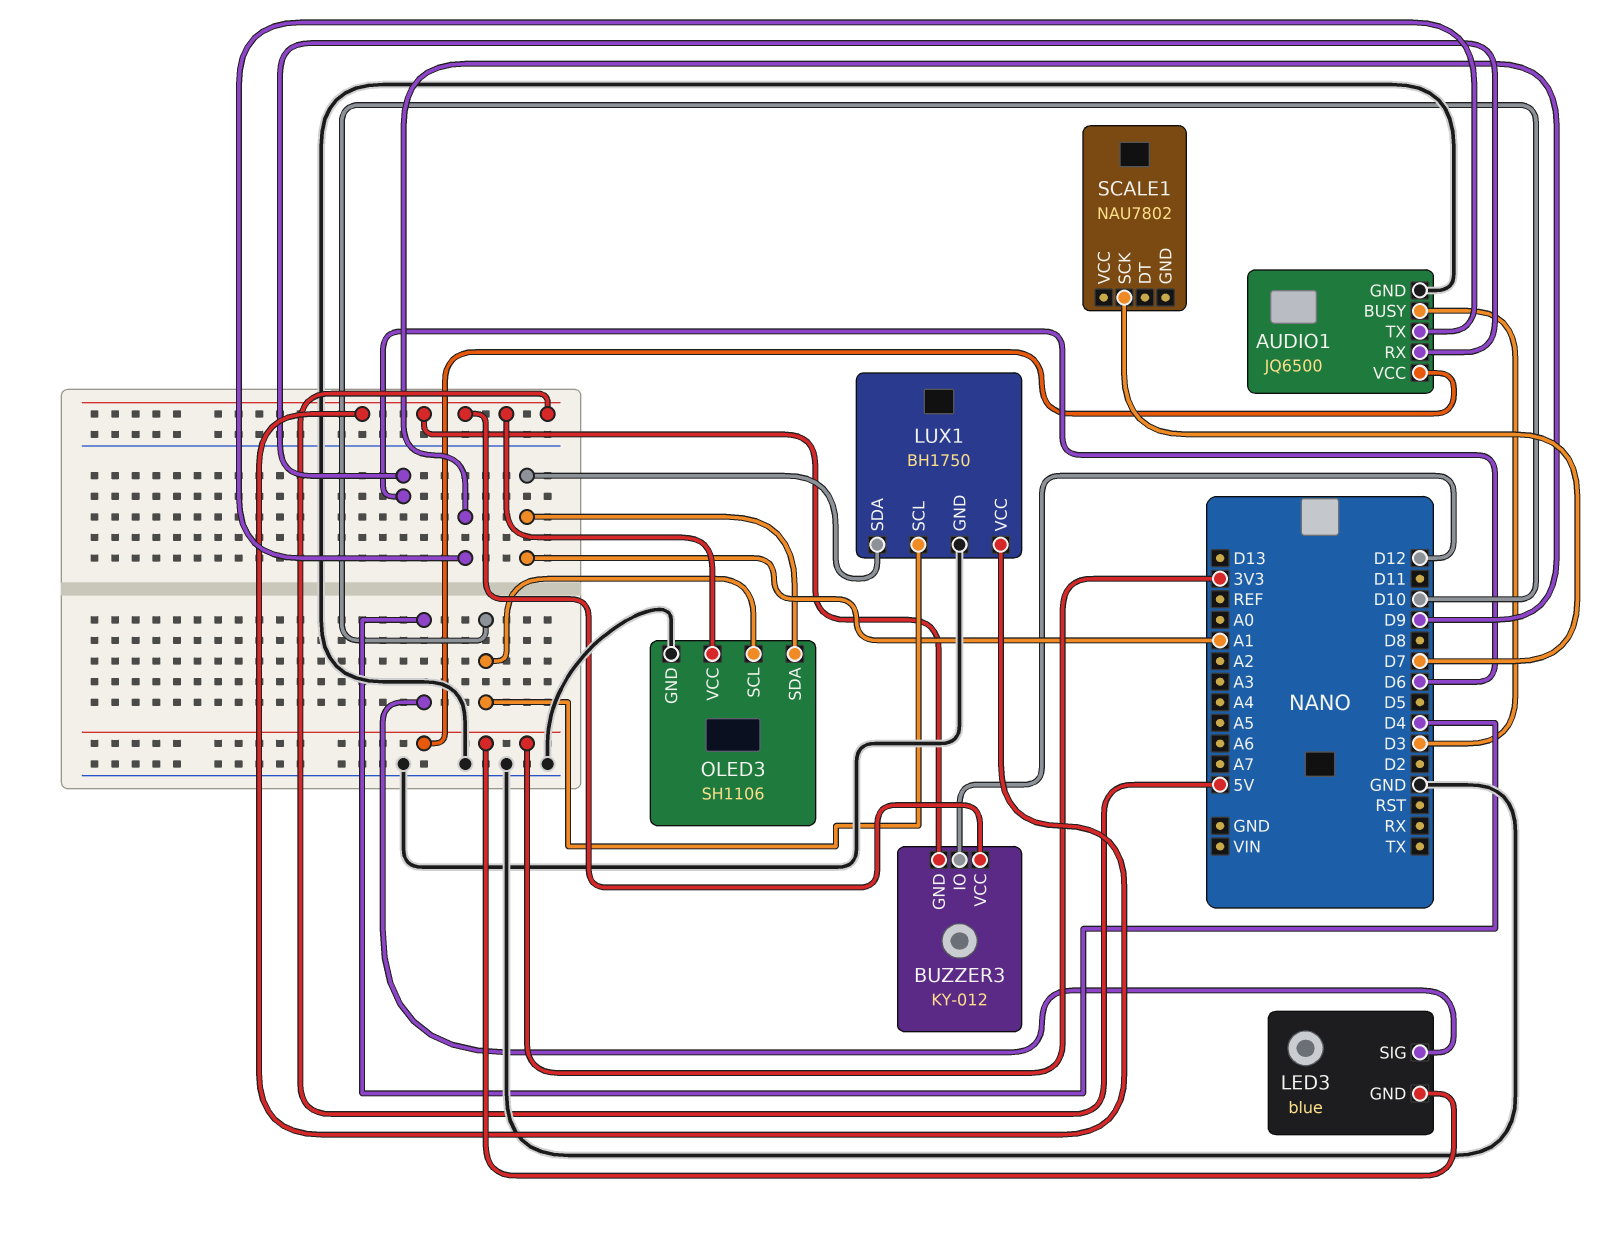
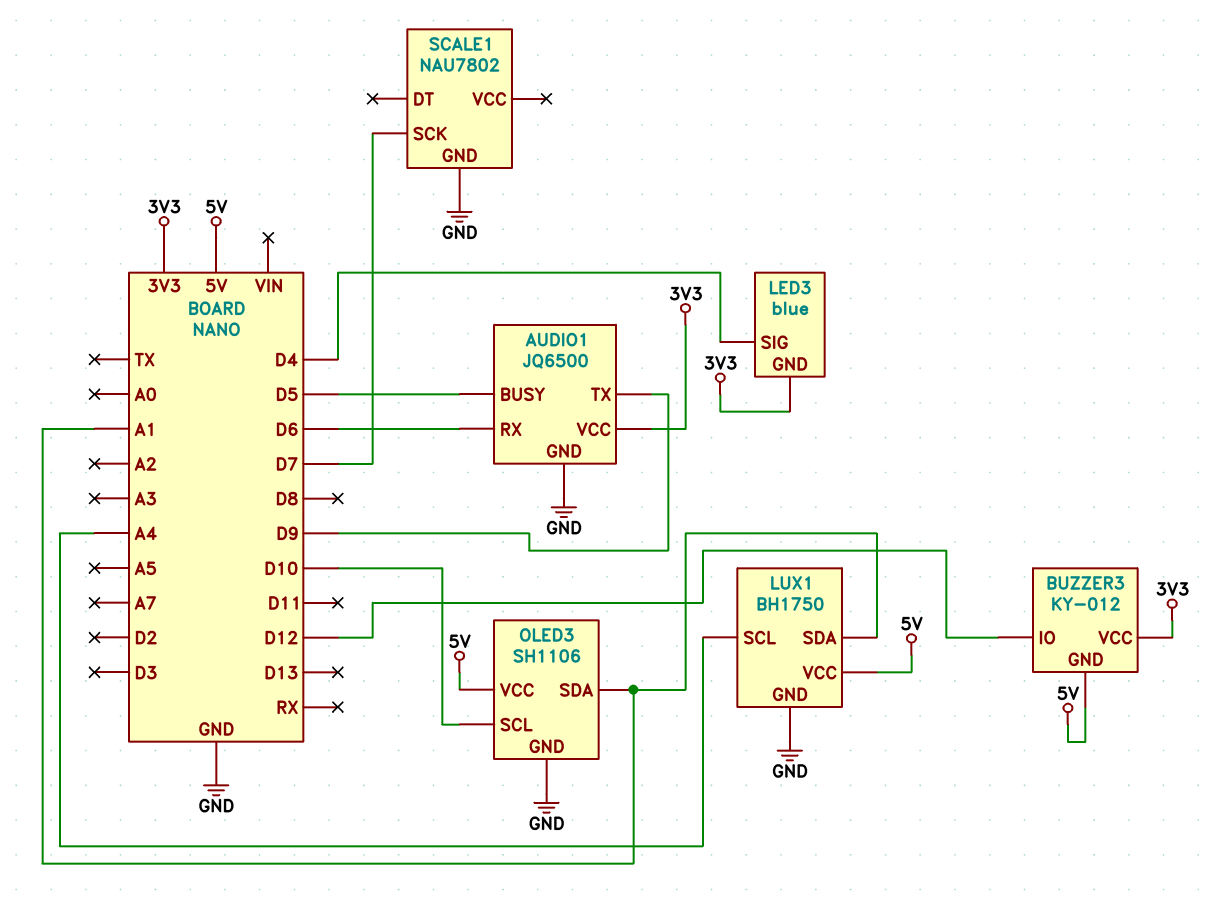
AUDIO1 pin BUSY: D3 -> D5
BUZZER3 pin VCC: 5V -> 3V3
LUX1 pin SCL: D10 -> A4
SCALE1 pin GND: none -> GND

